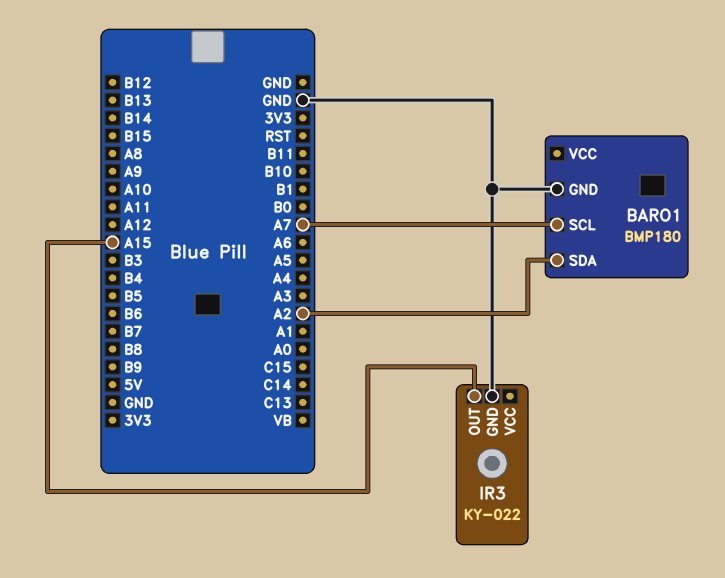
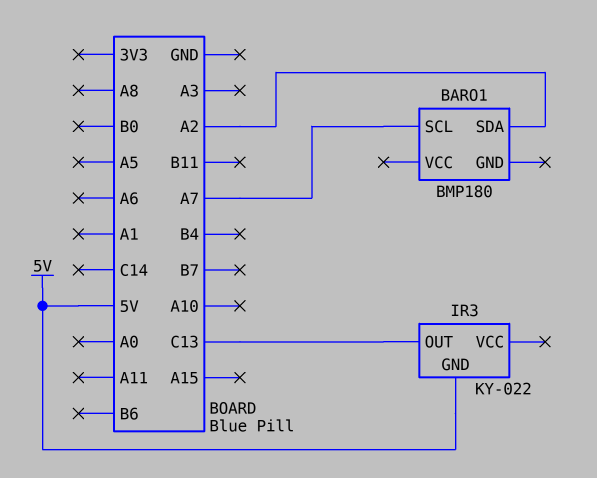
BARO1 pin GND: GND -> none
IR3 pin GND: GND -> 5V
IR3 pin OUT: A15 -> C13

